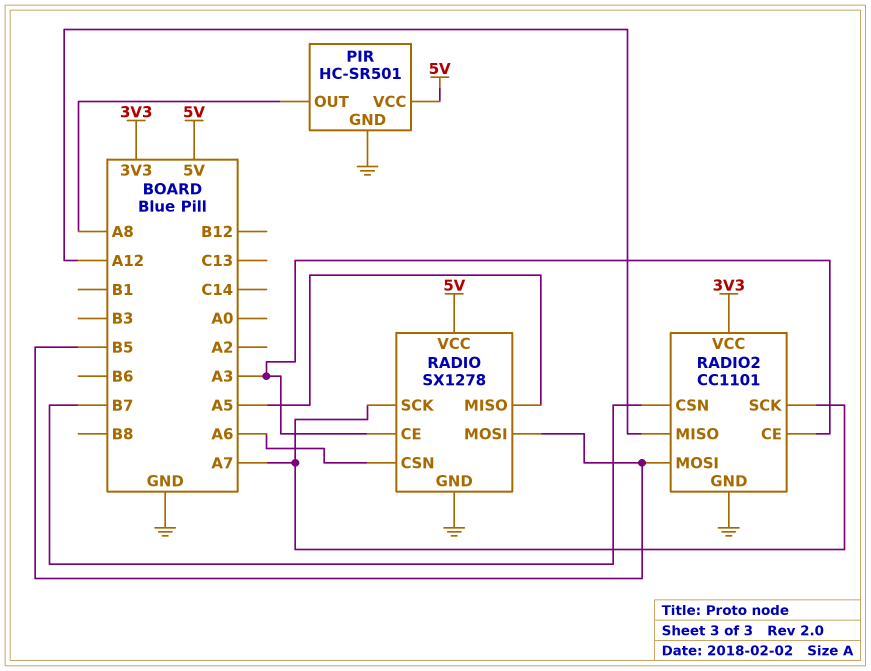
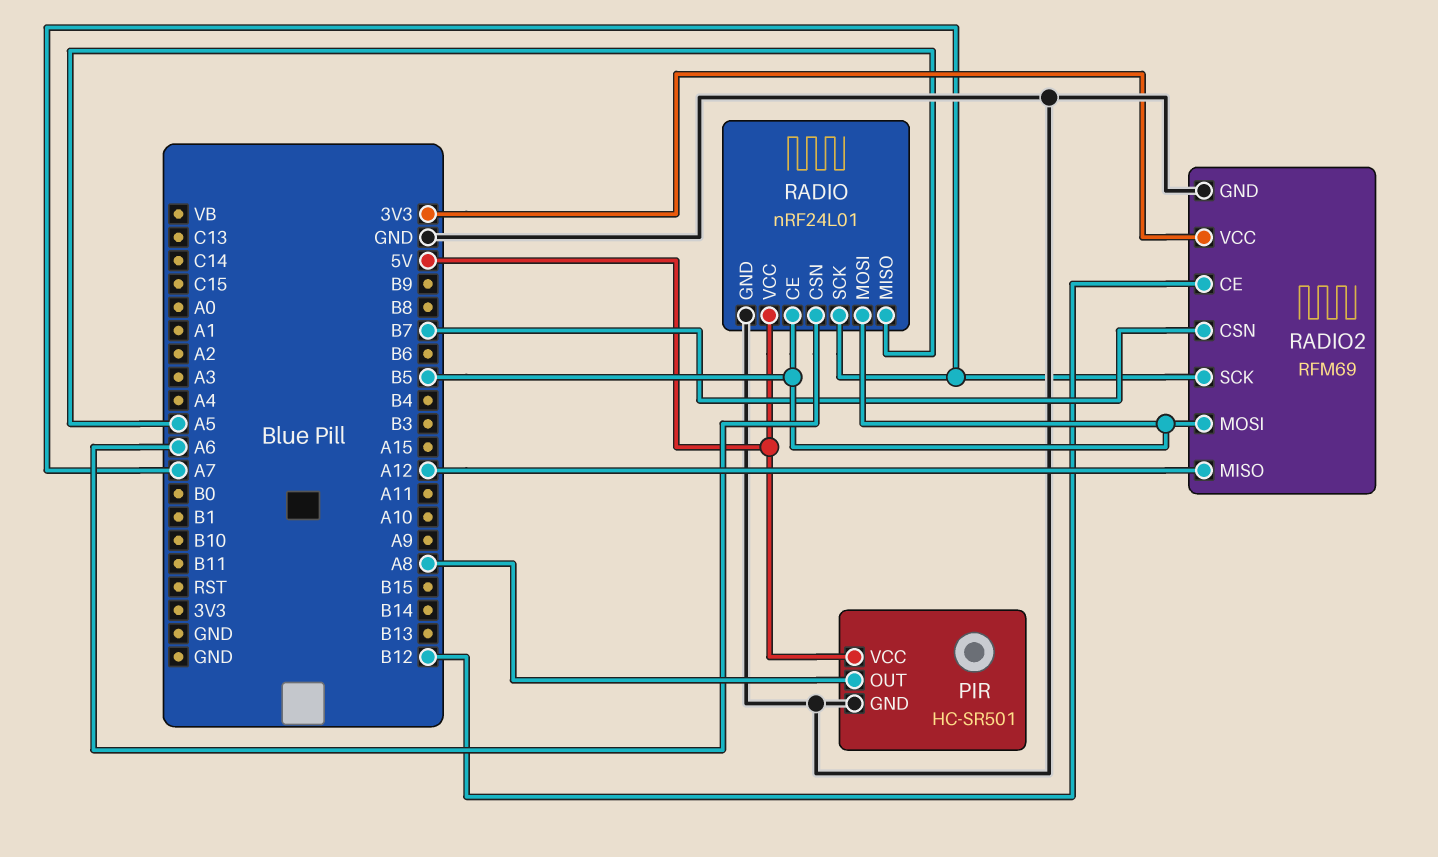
RADIO: SX1278 -> nRF24L01
RADIO pin CE: A3 -> B5
RADIO2: CC1101 -> RFM69
RADIO2 pin CE: A3 -> B12

